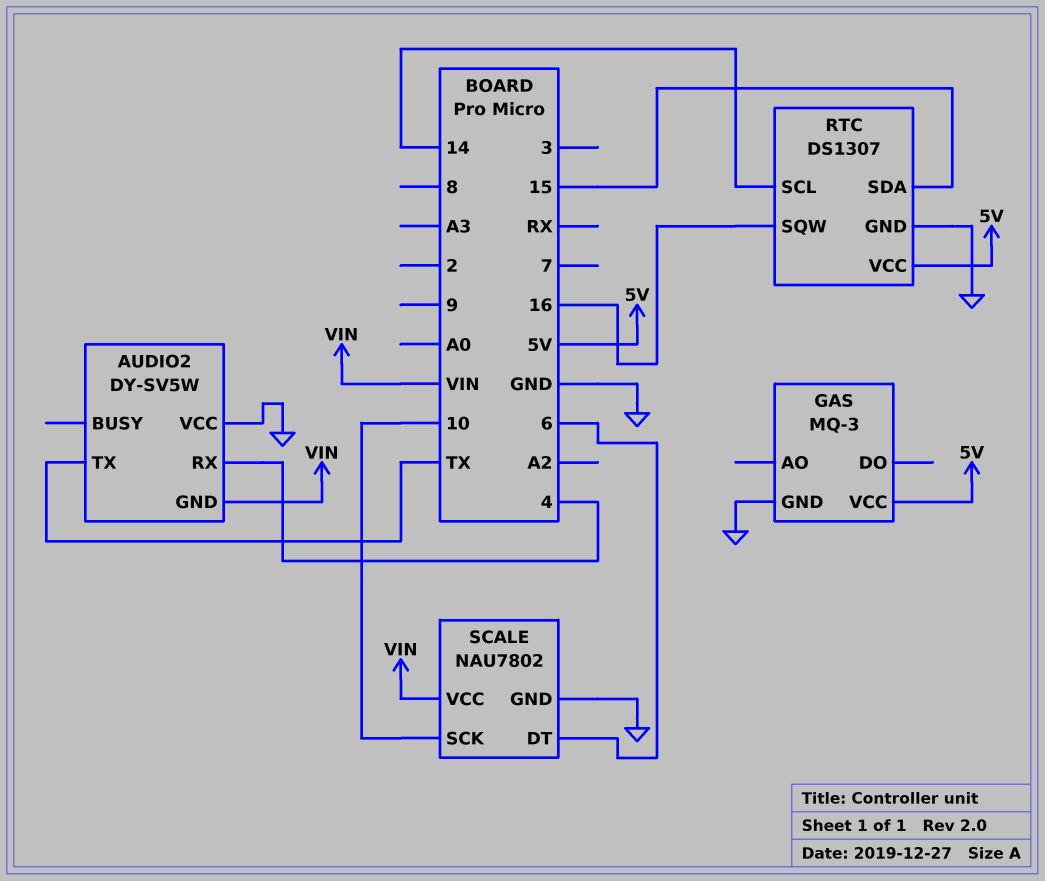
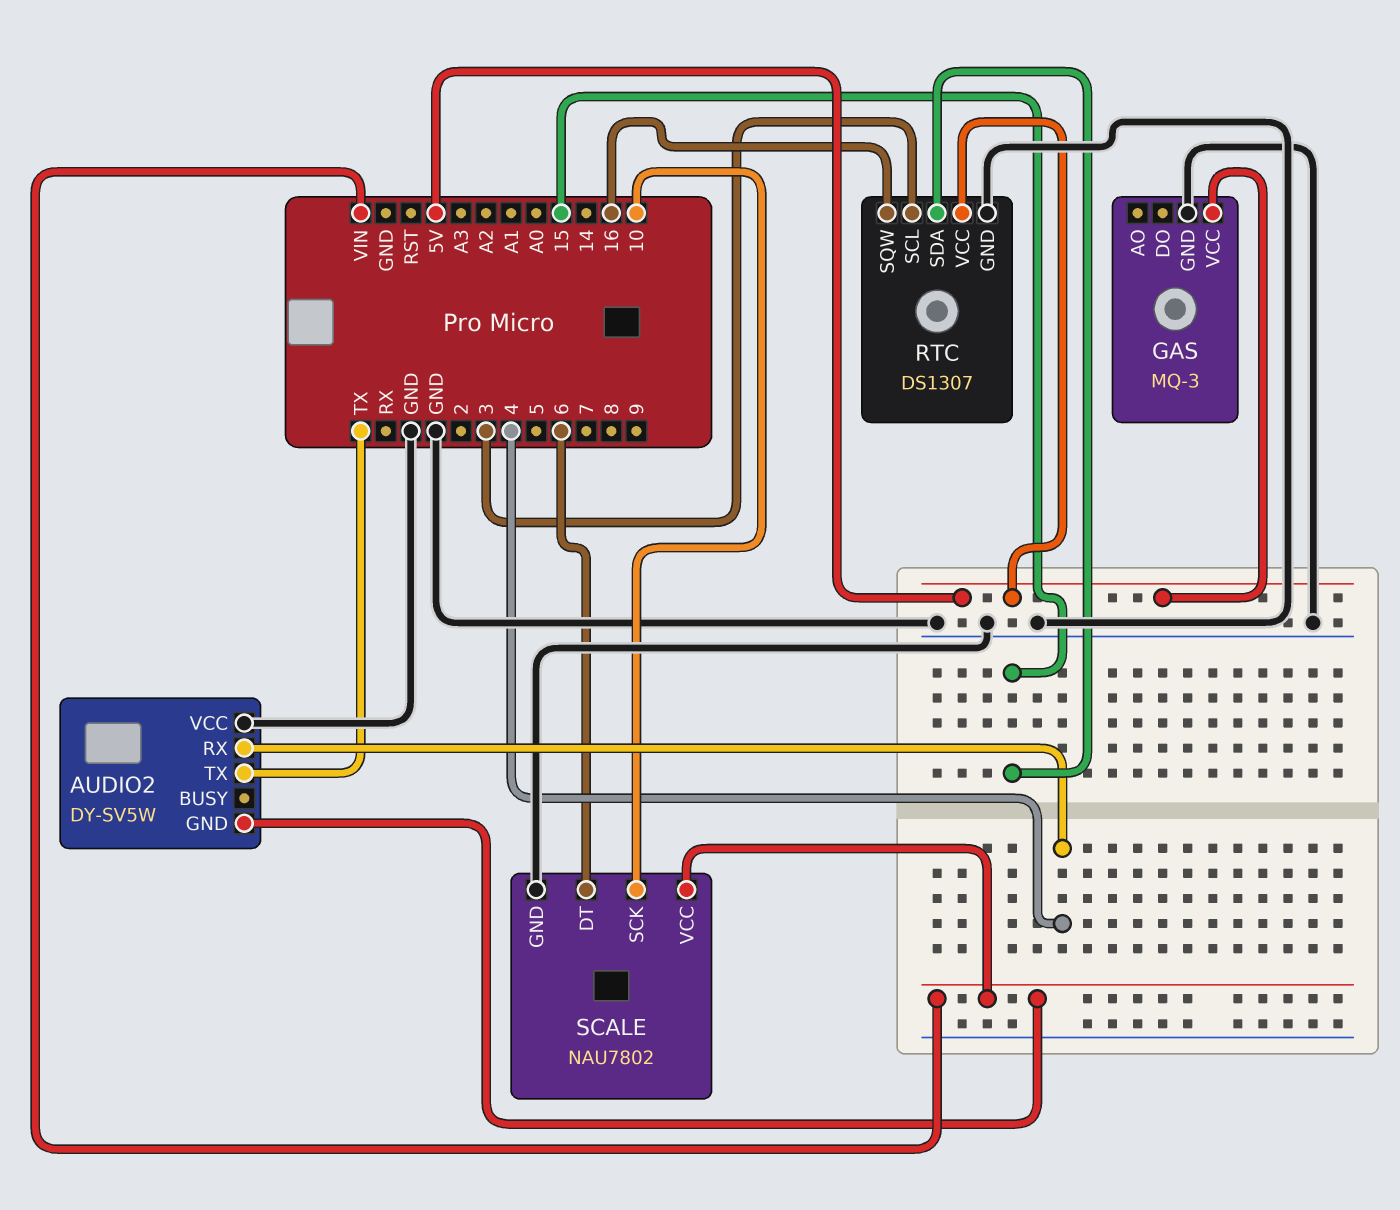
RTC pin SCL: 14 -> 3

